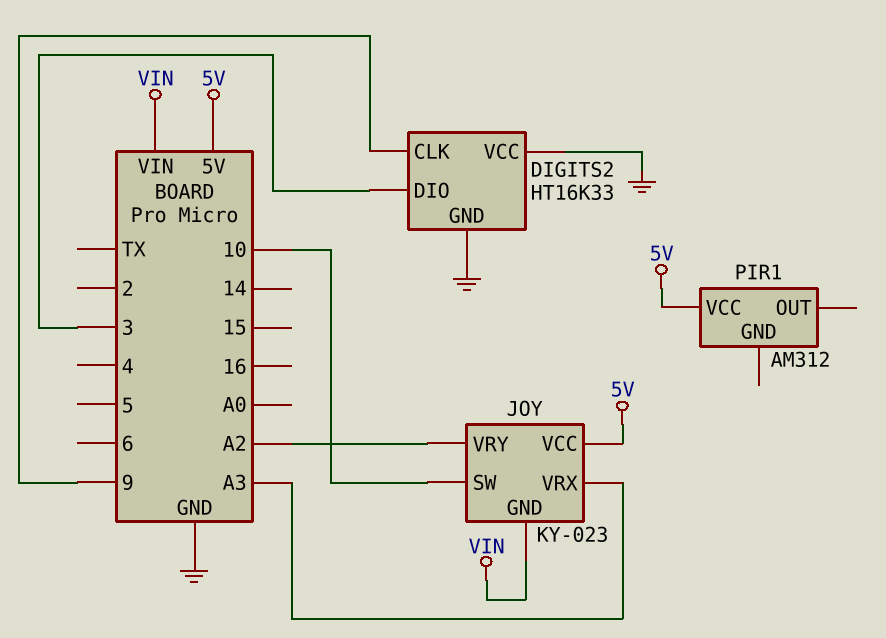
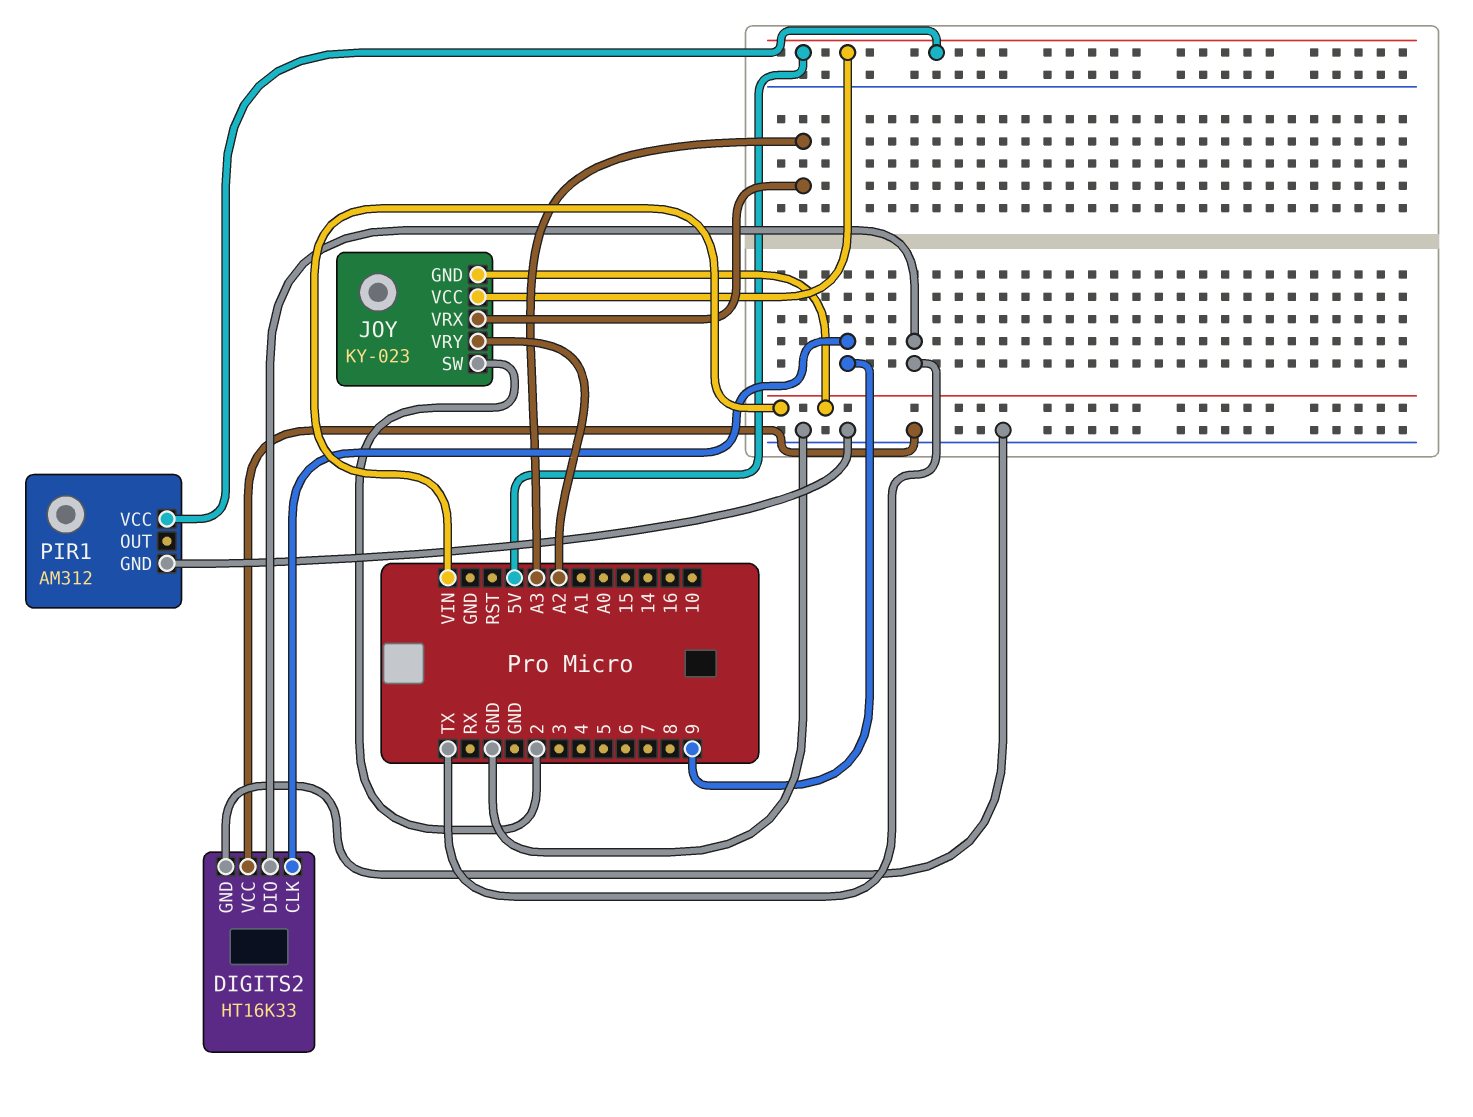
DIGITS2 pin DIO: 3 -> TX
JOY pin SW: 10 -> 2
PIR1 pin GND: none -> GND

